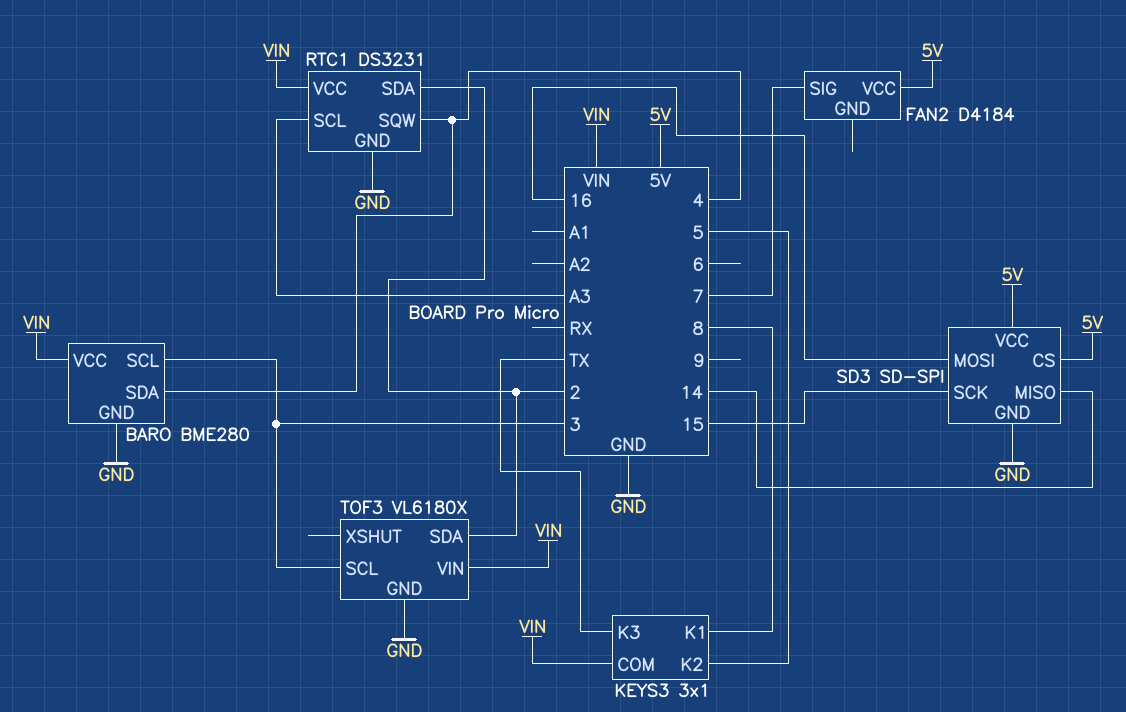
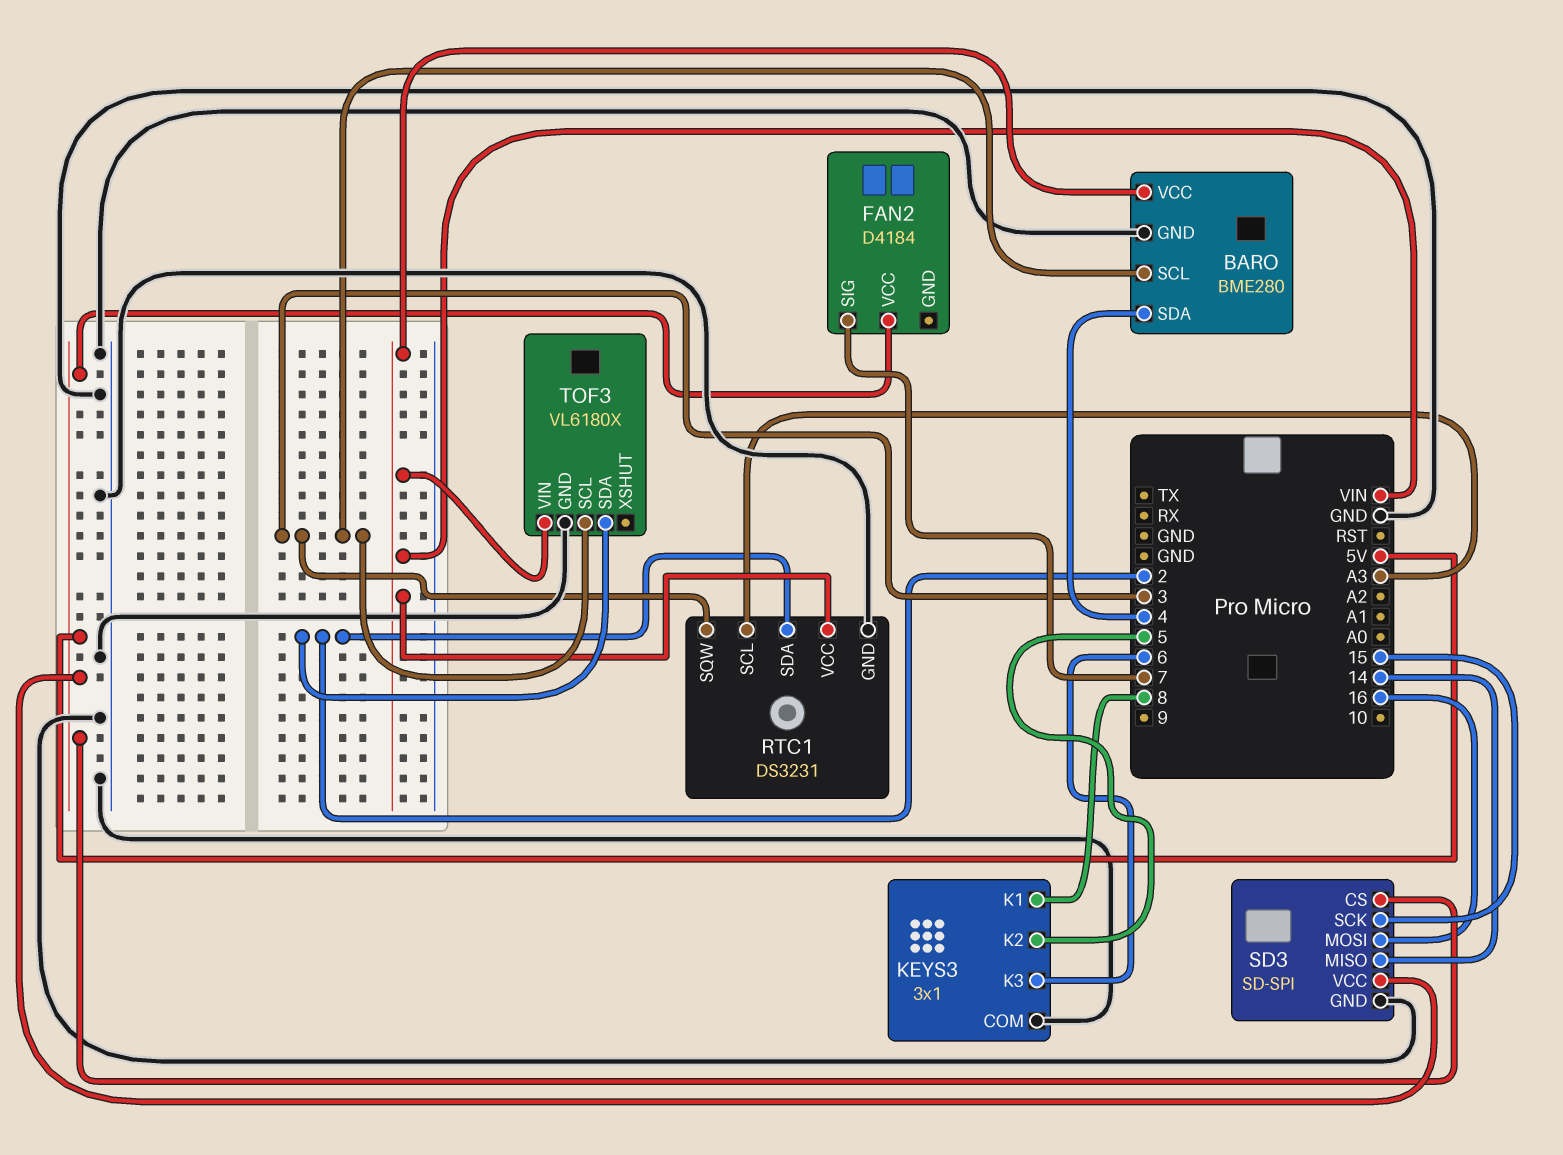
KEYS3 pin COM: VIN -> GND
KEYS3 pin K3: TX -> 6
RTC1 pin SQW: 4 -> 3

